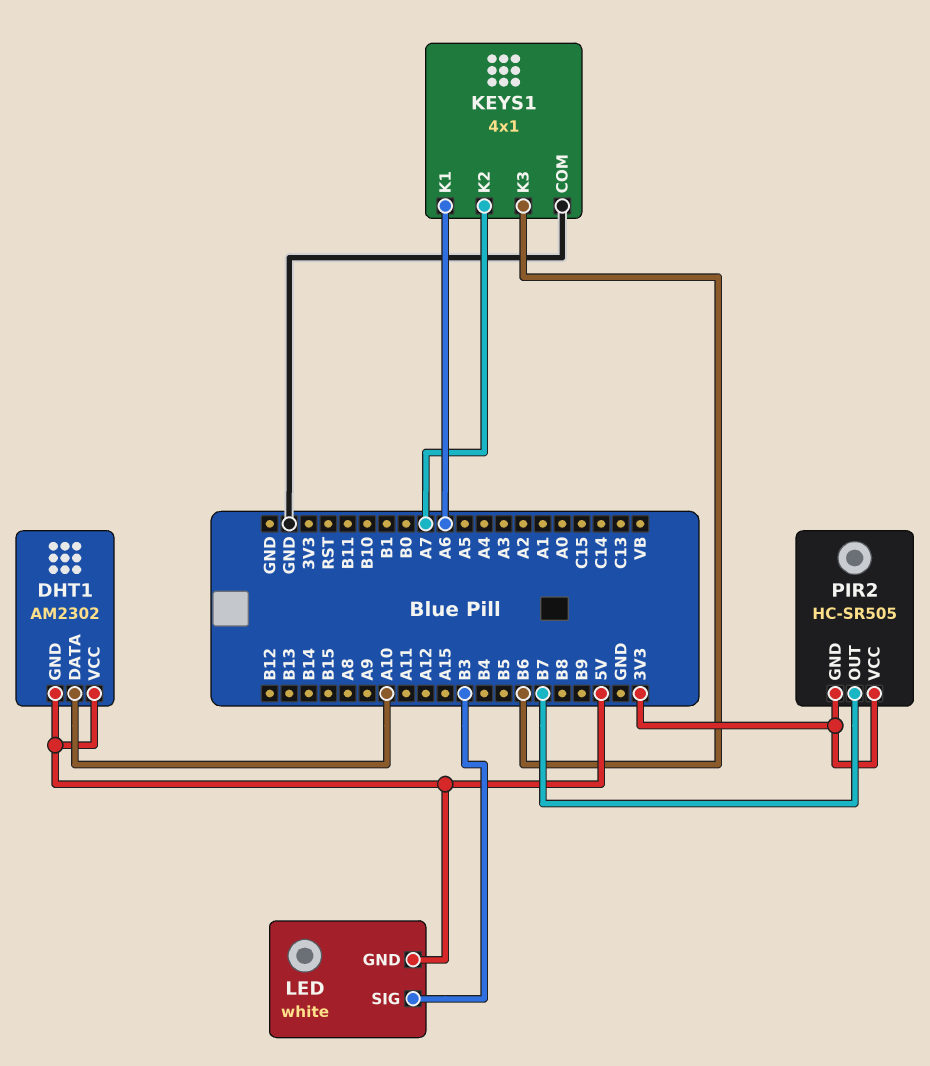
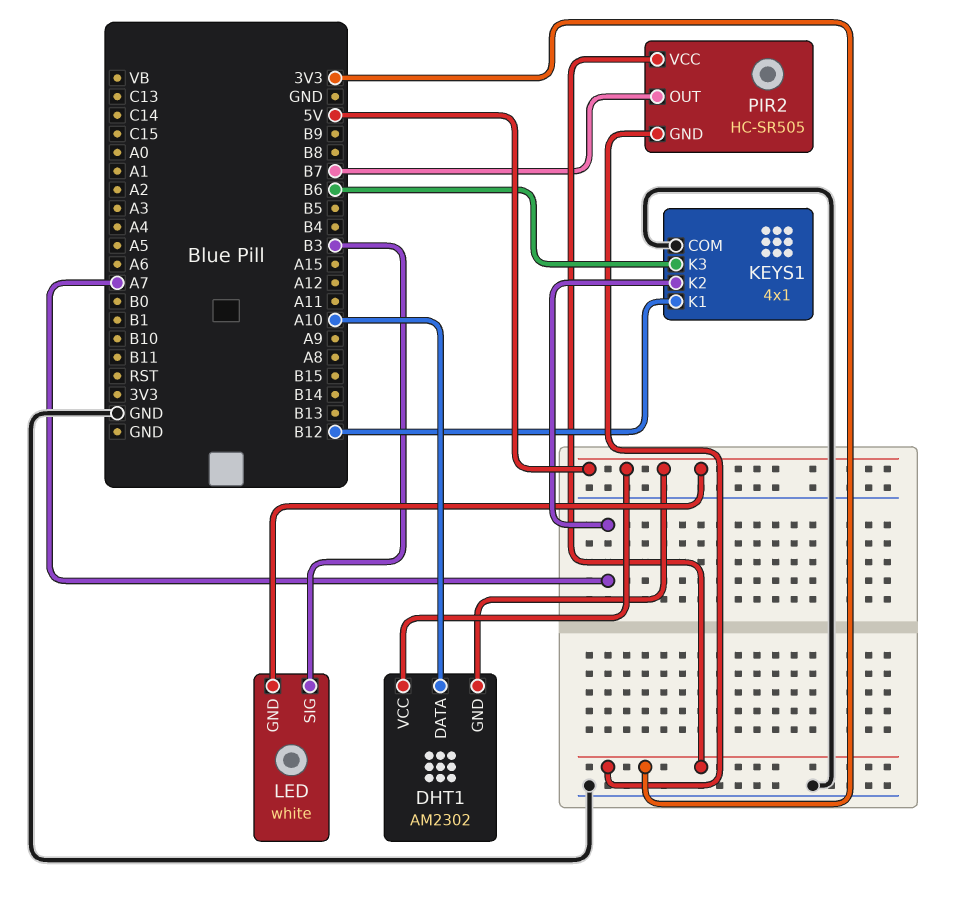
KEYS1 pin K1: A6 -> B12

